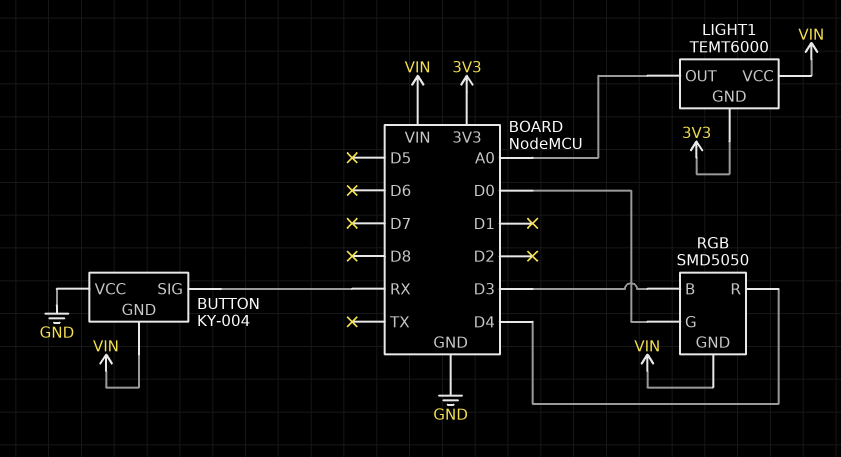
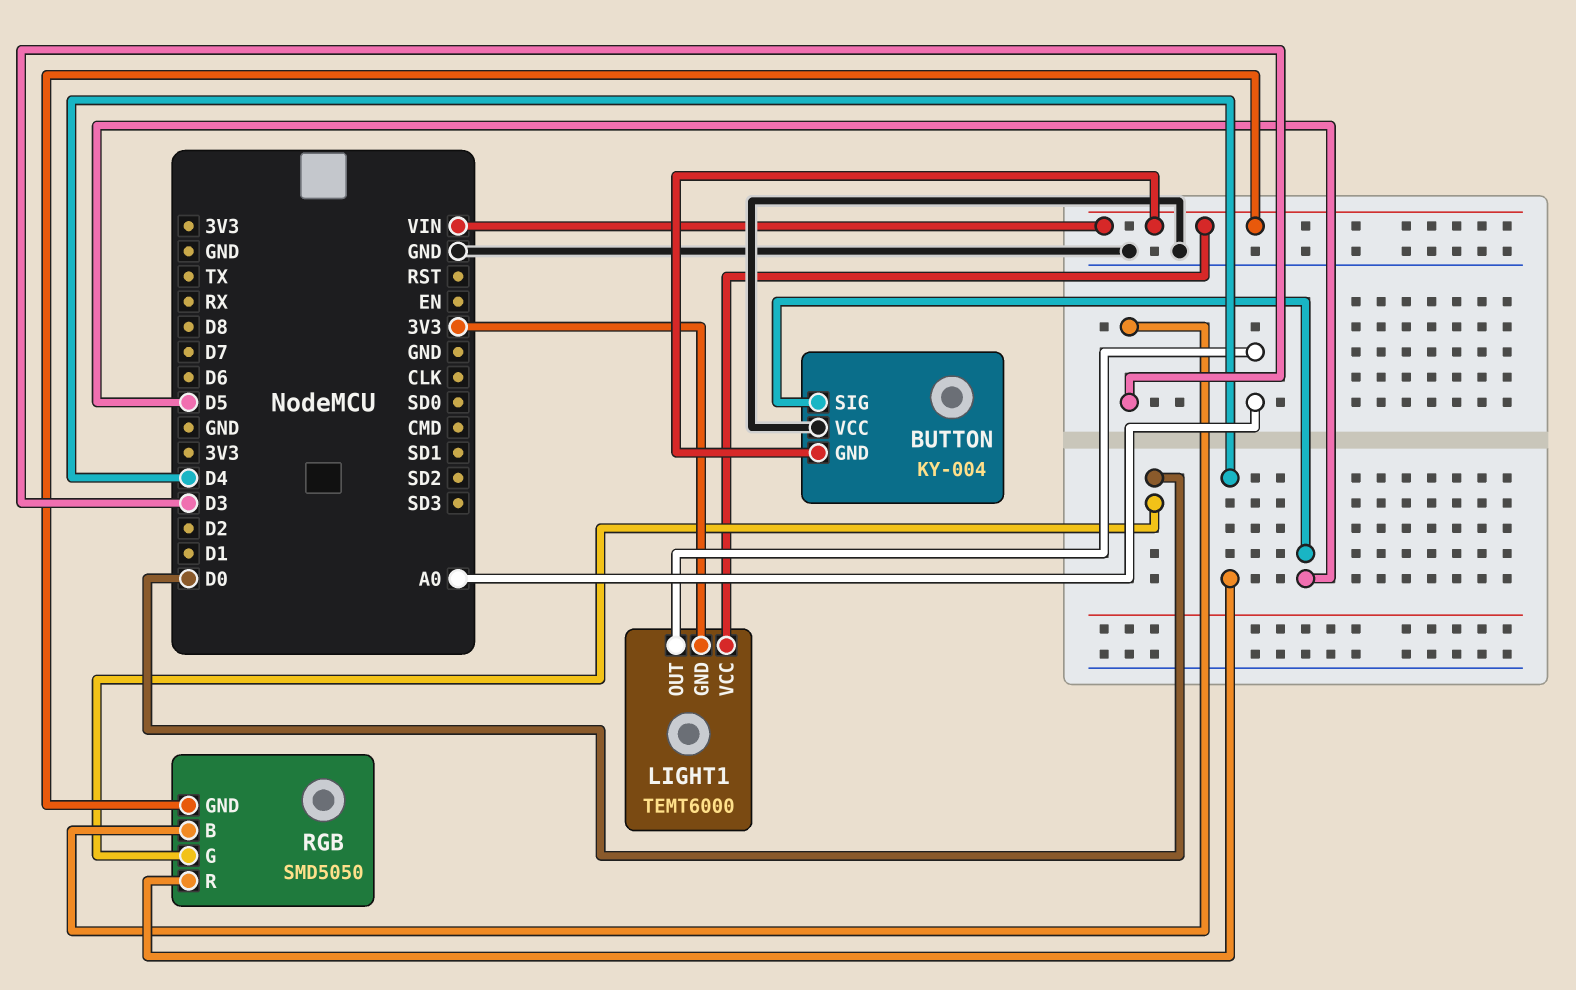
BUTTON pin SIG: RX -> D5

